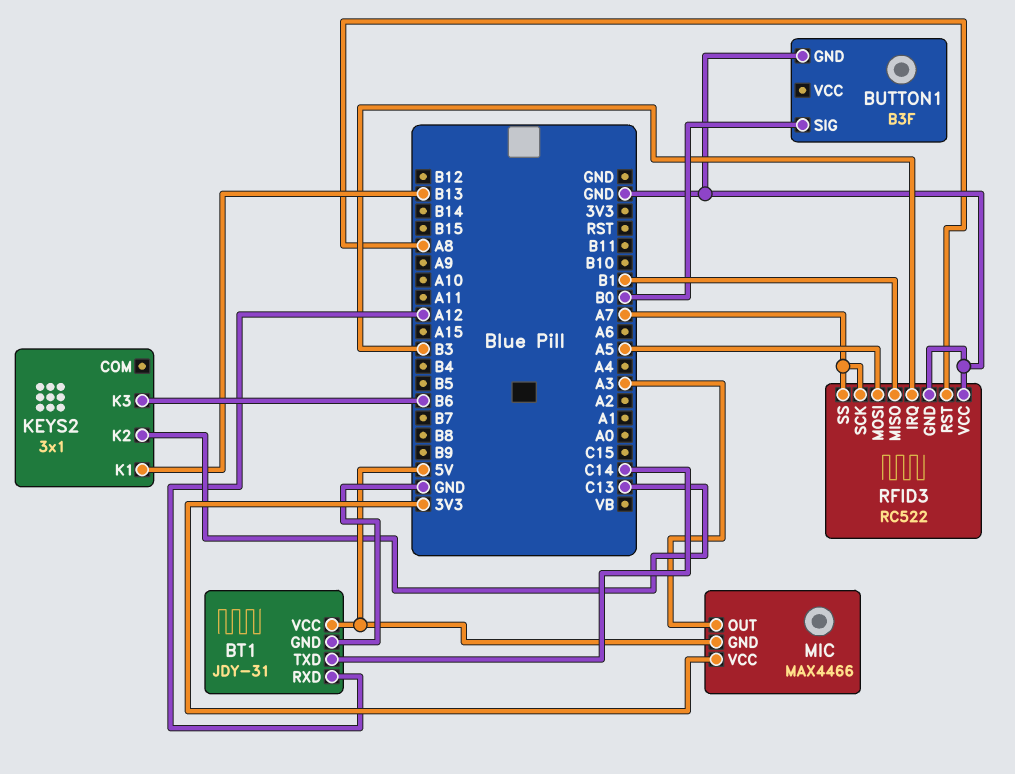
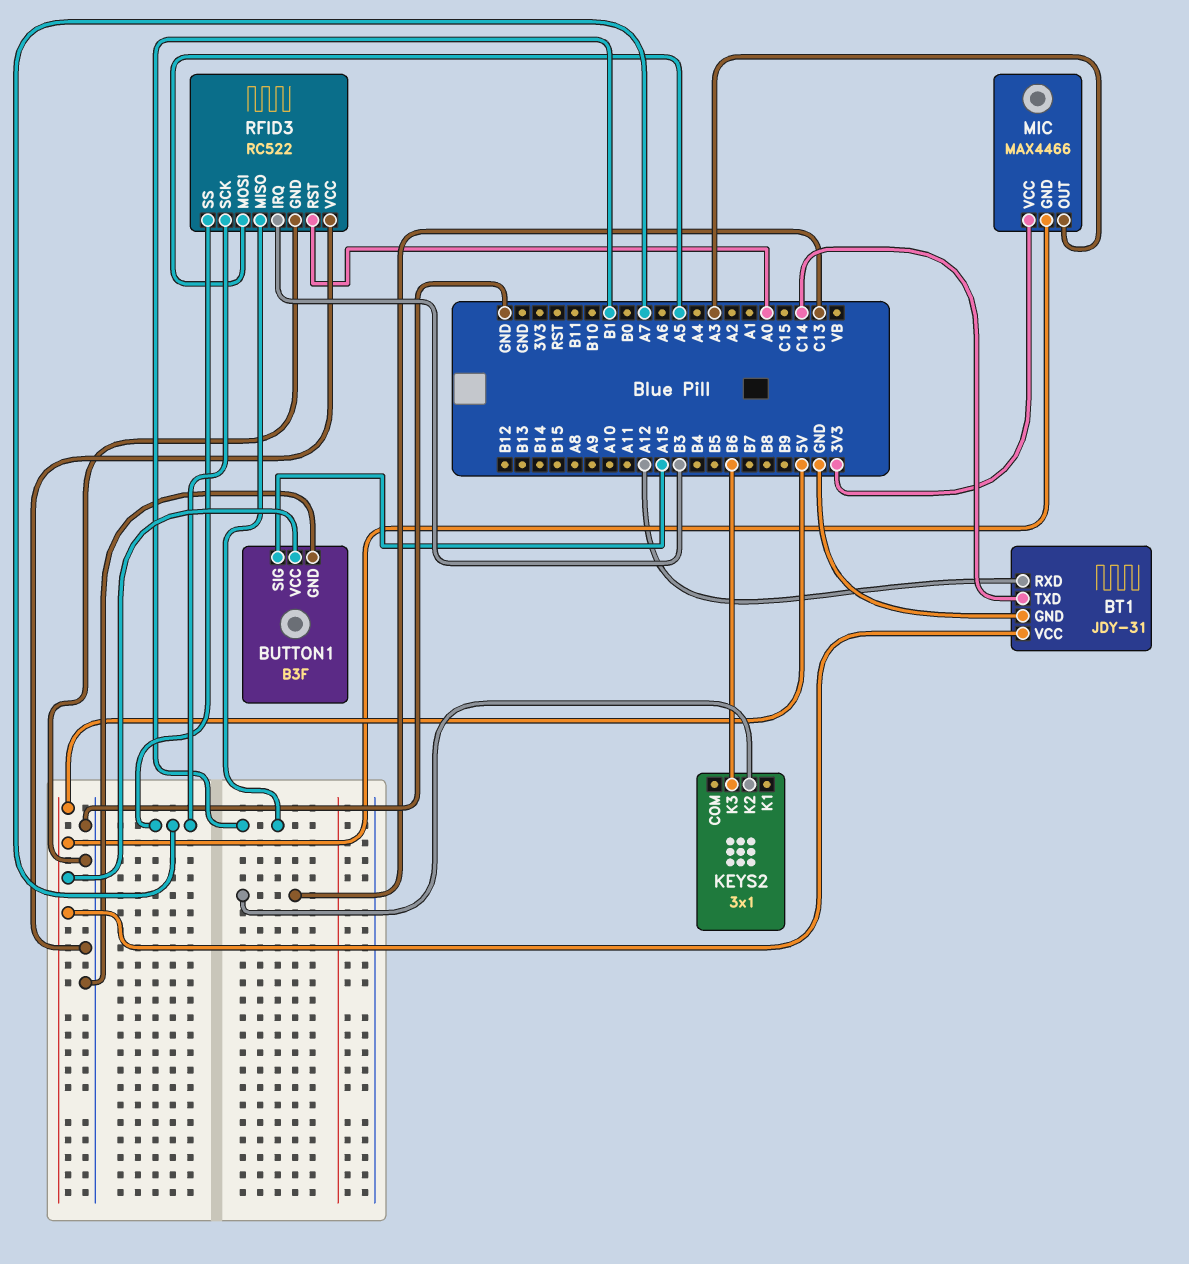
BUTTON1 pin SIG: B0 -> A15
BUTTON1 pin VCC: none -> 5V
KEYS2 pin K1: B13 -> none
RFID3 pin RST: A8 -> A0

